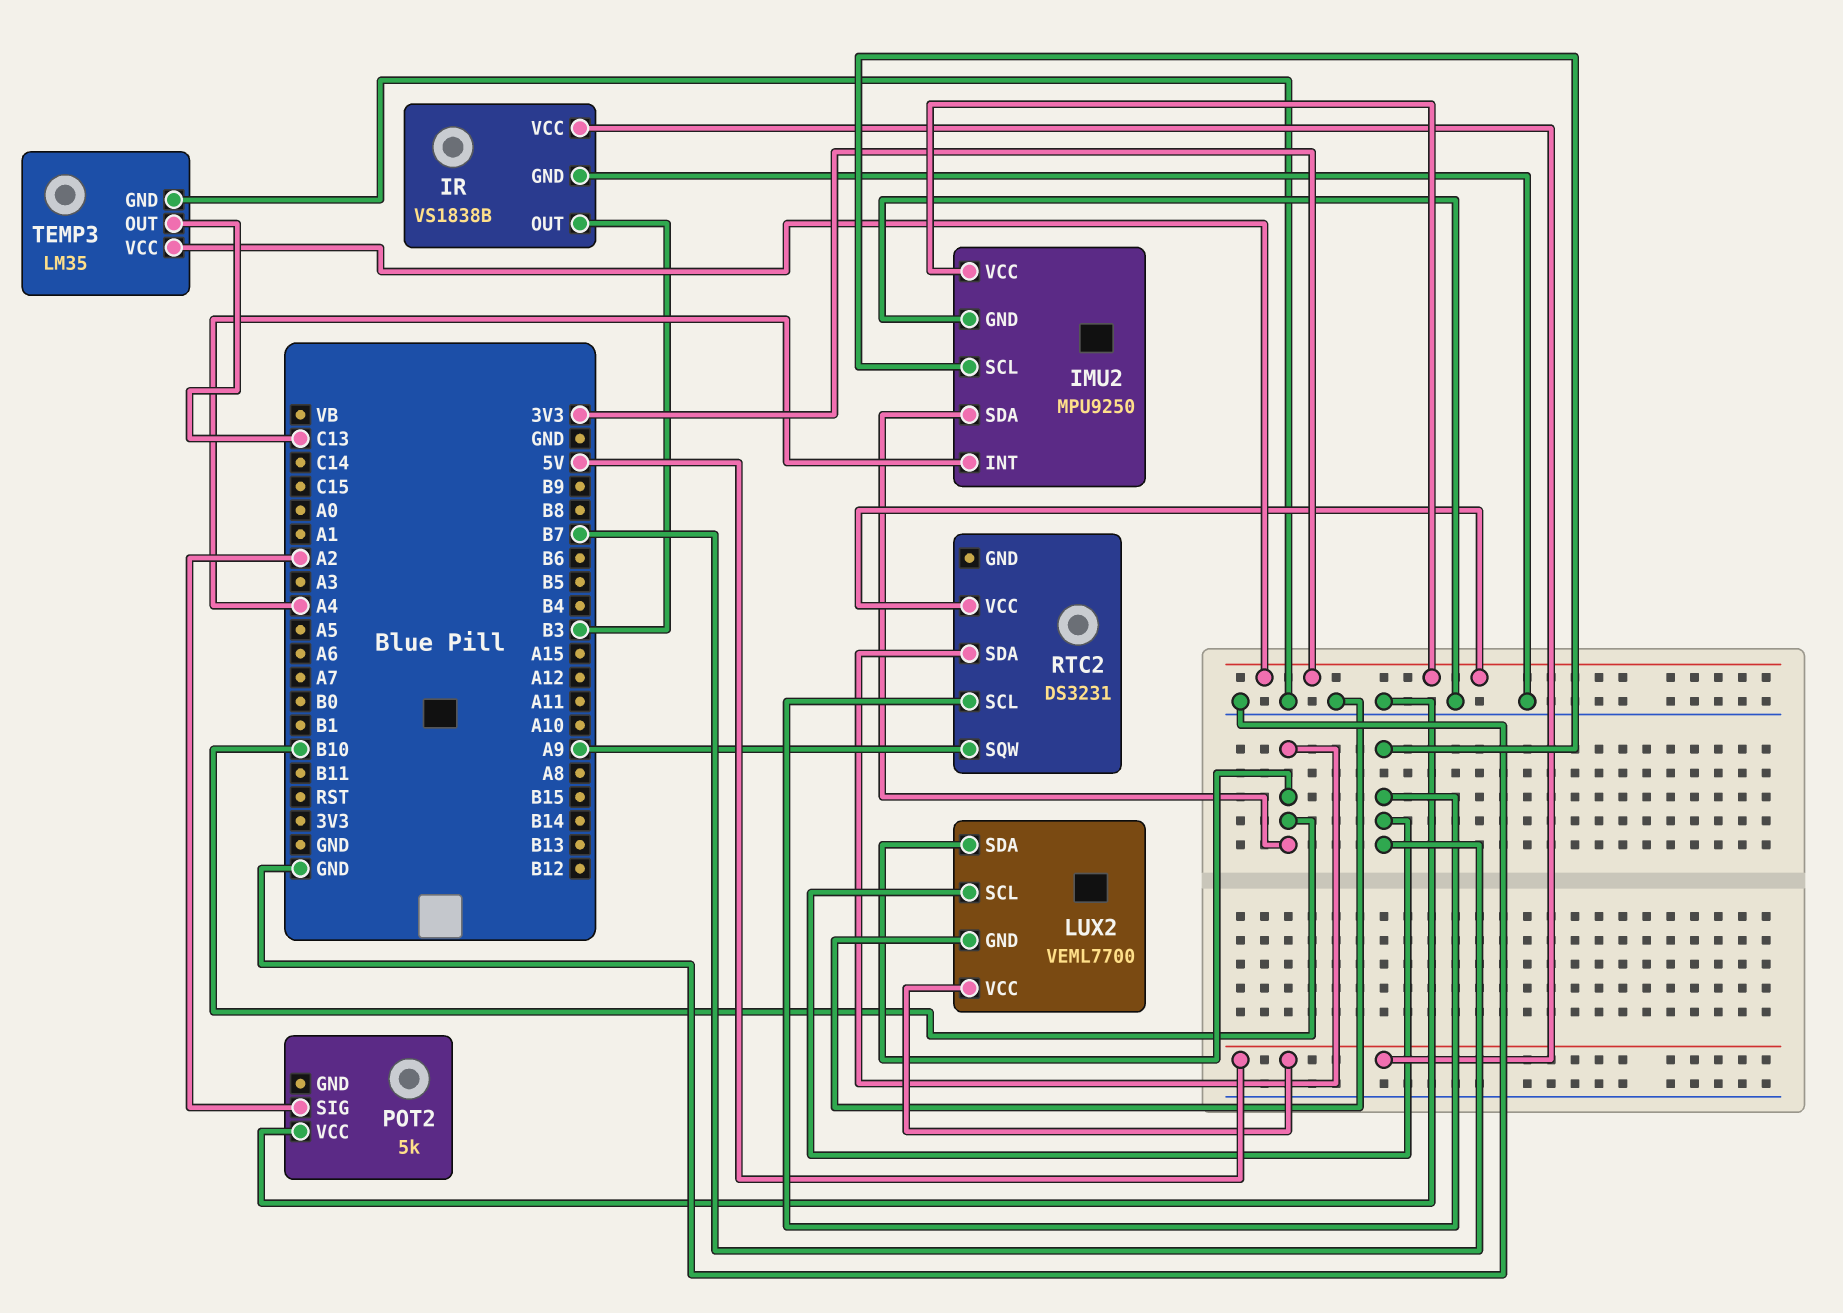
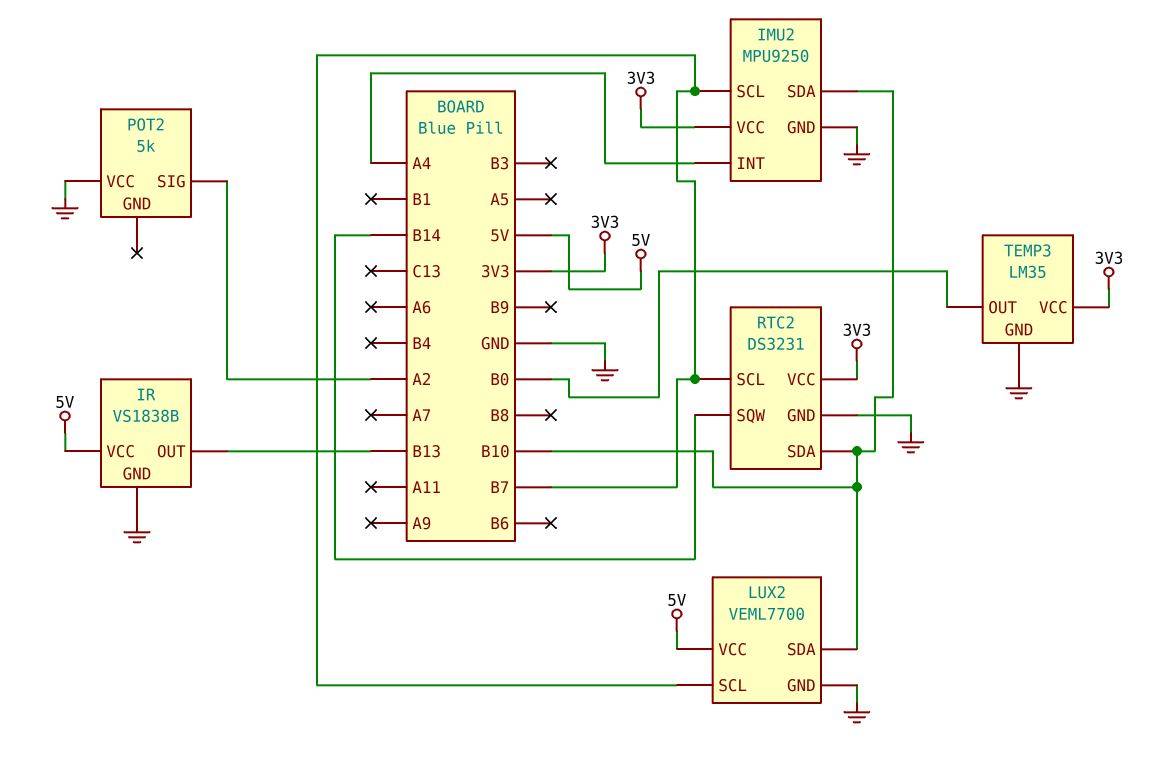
IR pin OUT: B3 -> B13
RTC2 pin GND: none -> GND
RTC2 pin SQW: A9 -> B14
TEMP3 pin OUT: C13 -> B0

